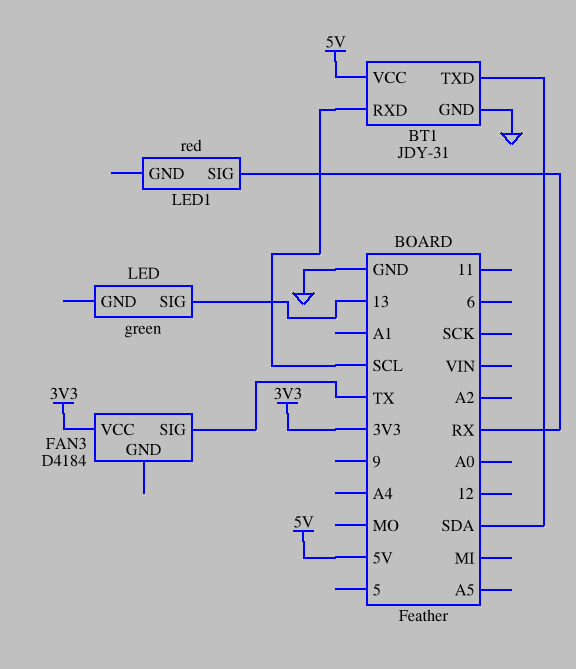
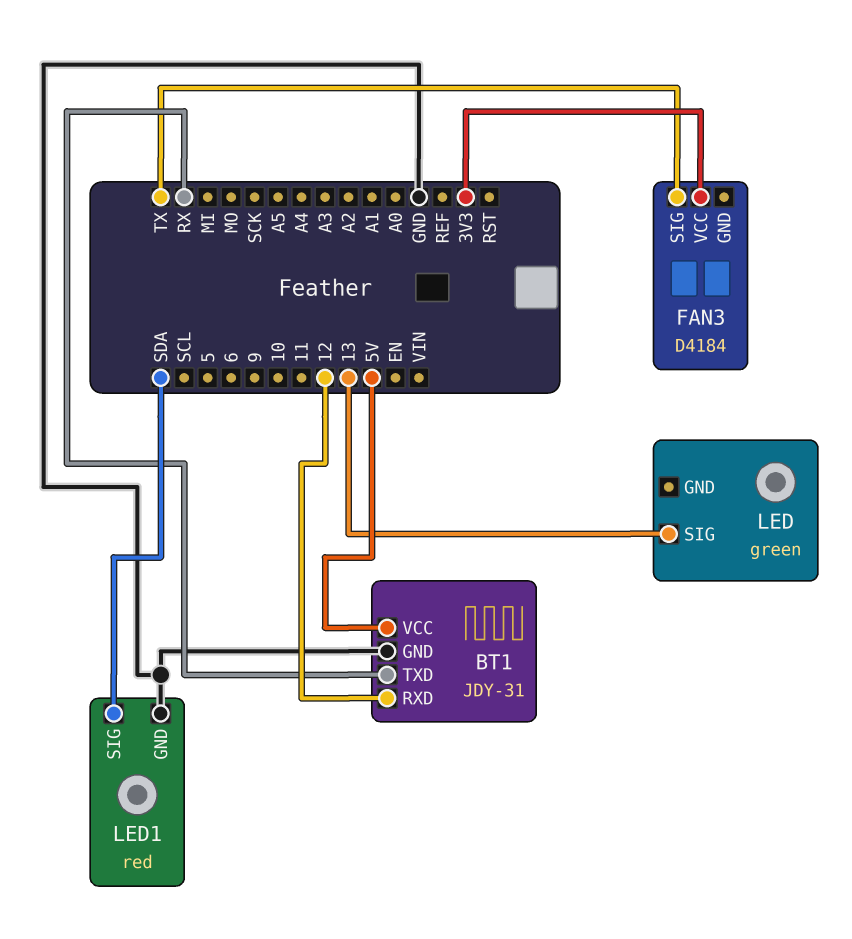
BT1 pin RXD: SCL -> 12
BT1 pin TXD: SDA -> RX
LED1 pin GND: none -> GND
LED1 pin SIG: RX -> SDA

